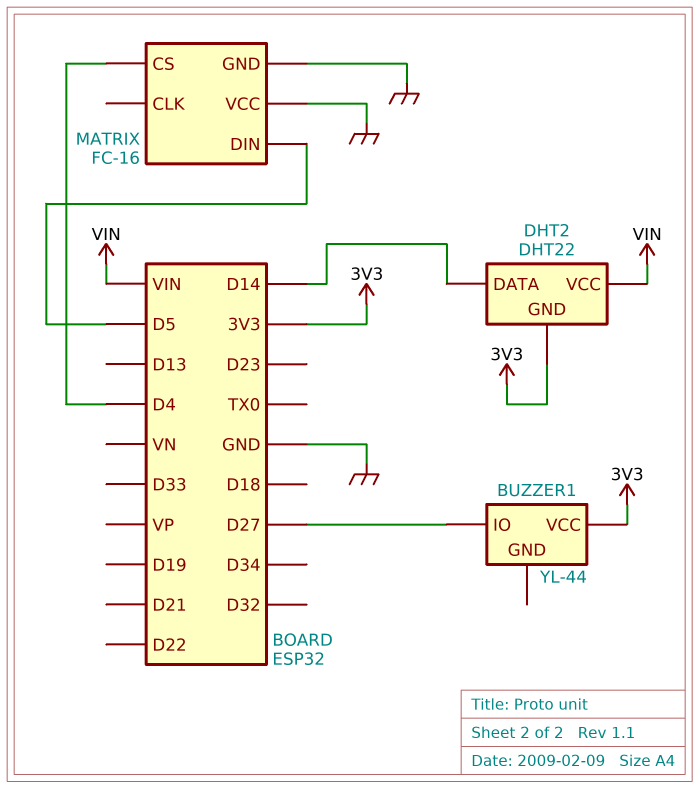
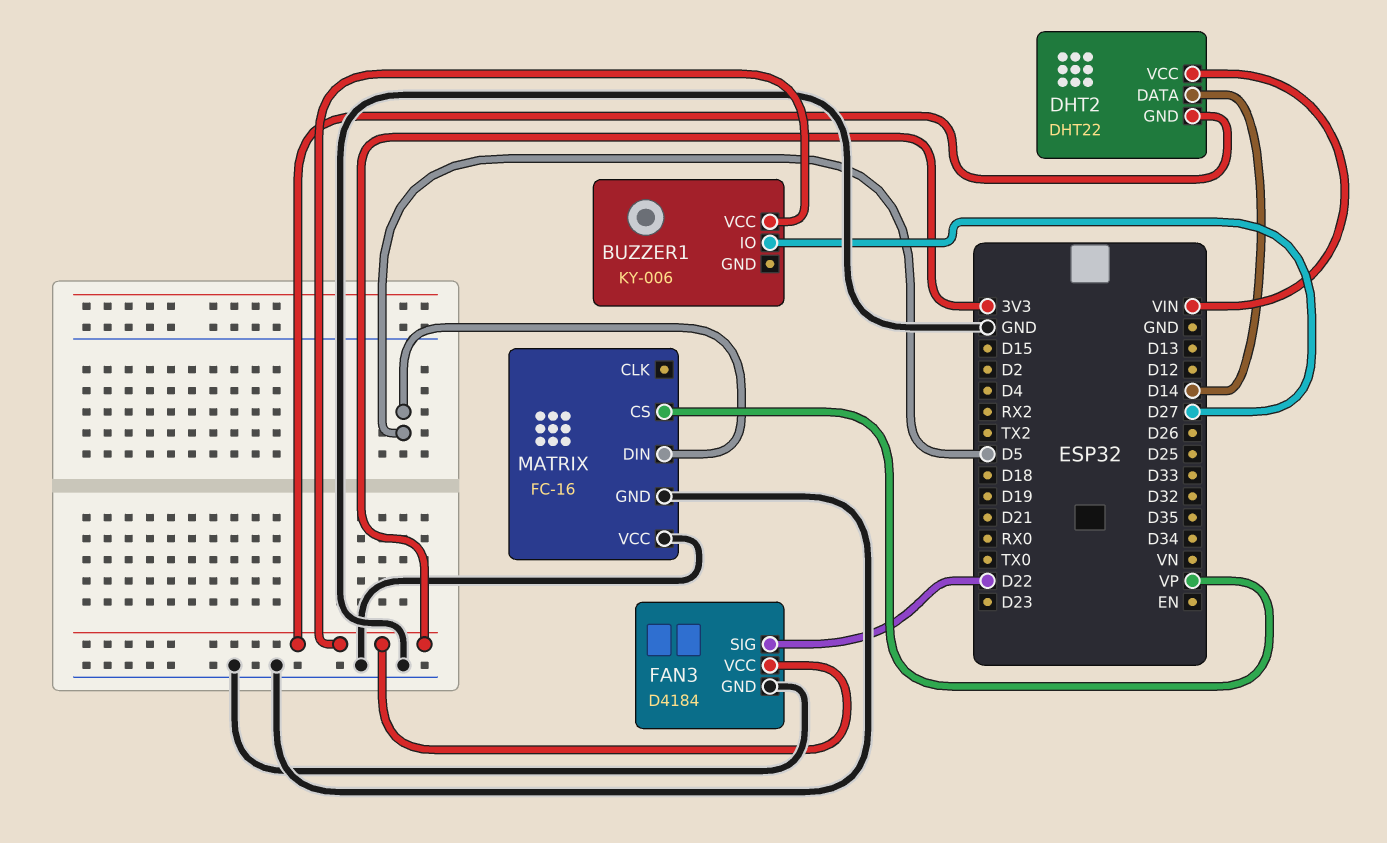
BUZZER1: YL-44 -> KY-006
FAN3: none -> D4184
FAN3 pin GND: none -> GND
FAN3 pin SIG: none -> D22
FAN3 pin VCC: none -> 3V3
MATRIX pin CS: D4 -> VP

